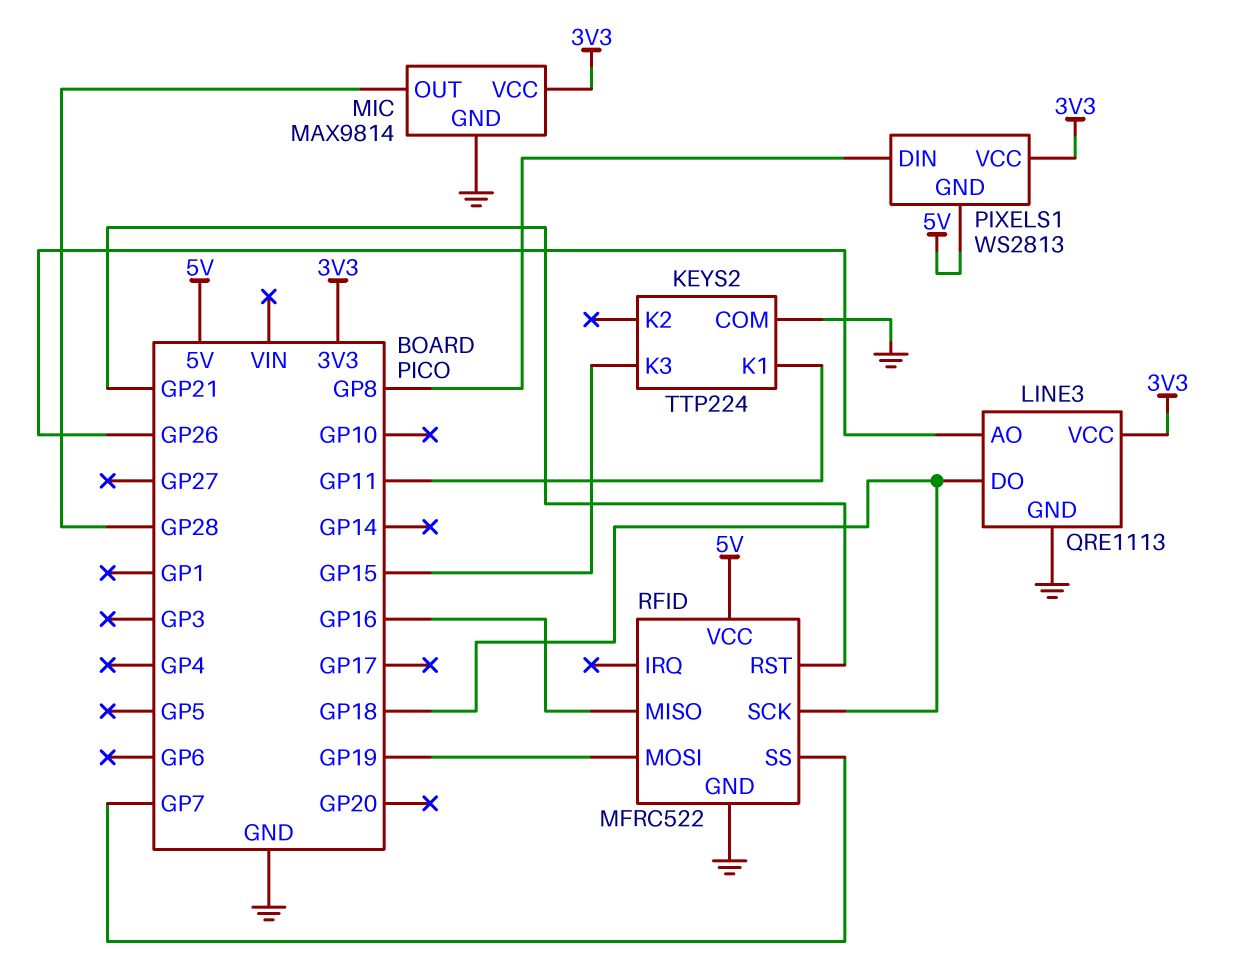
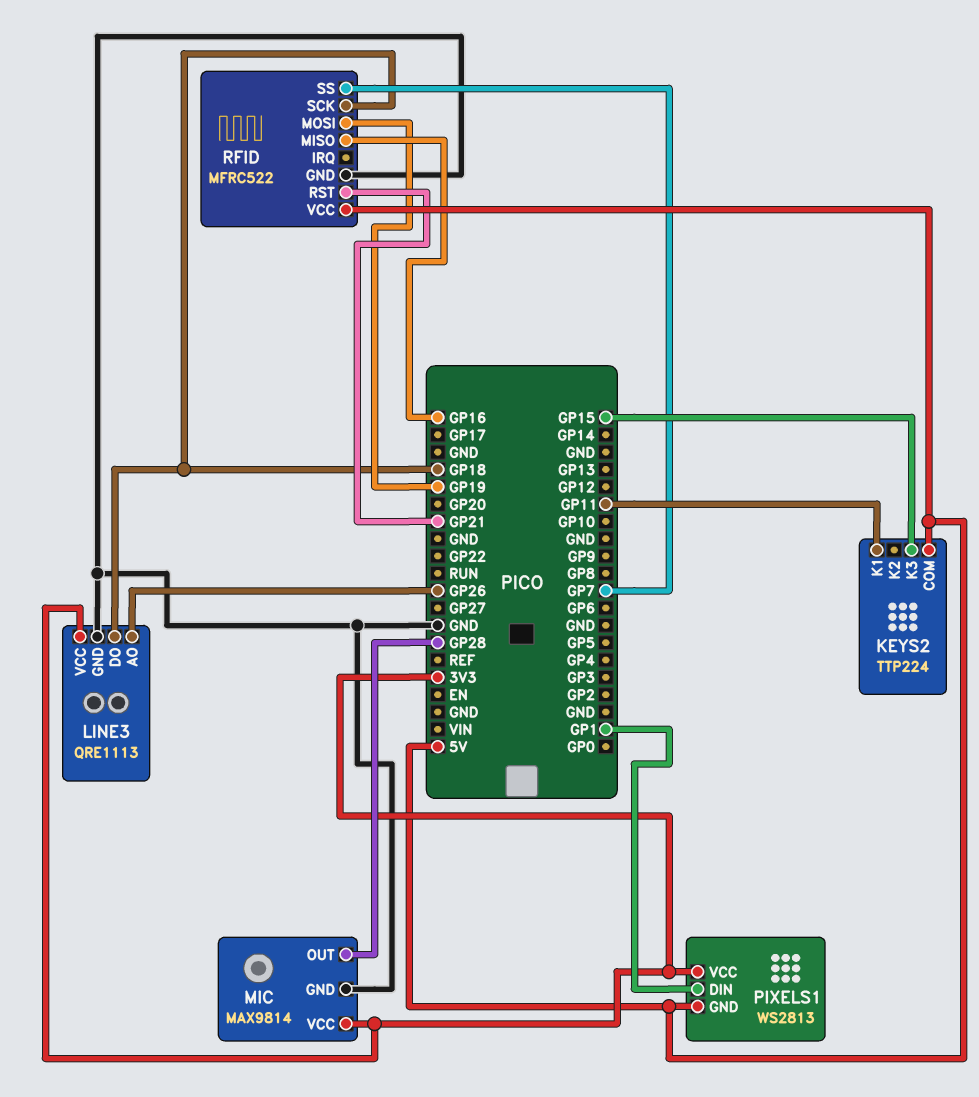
KEYS2 pin COM: GND -> 5V
PIXELS1 pin DIN: GP8 -> GP1

